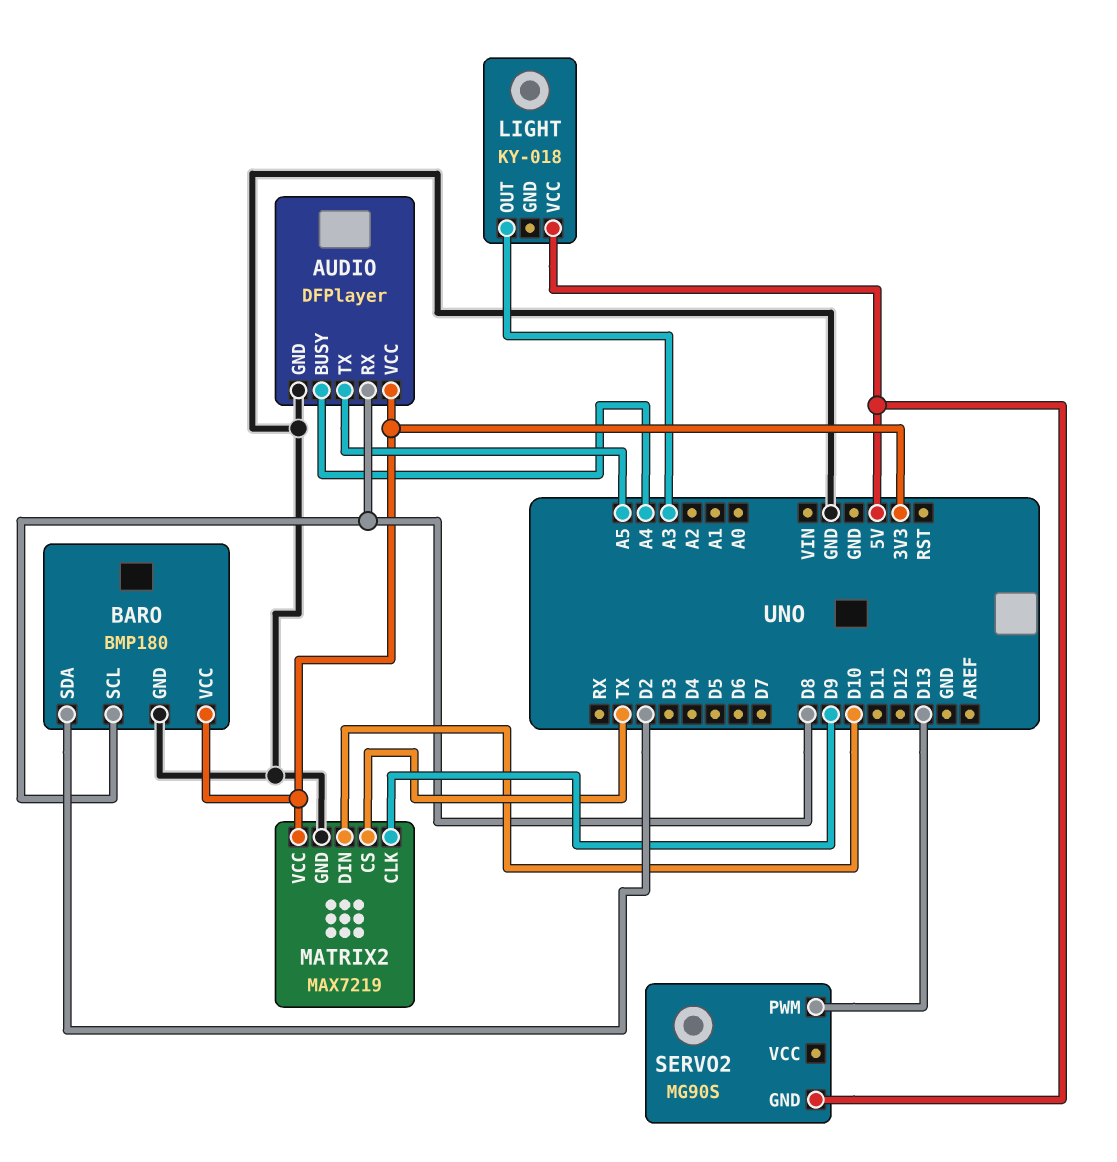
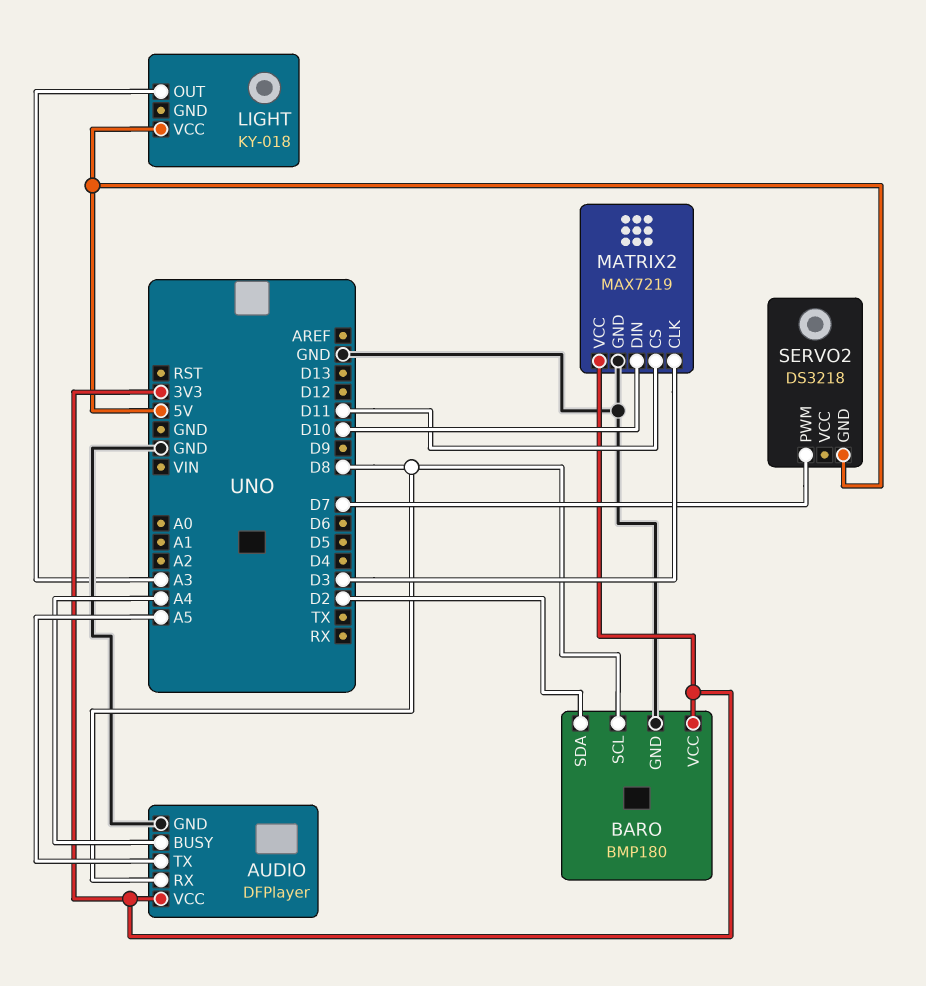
MATRIX2 pin CLK: D9 -> D3
MATRIX2 pin CS: TX -> D11
SERVO2: MG90S -> DS3218
SERVO2 pin PWM: D13 -> D7

